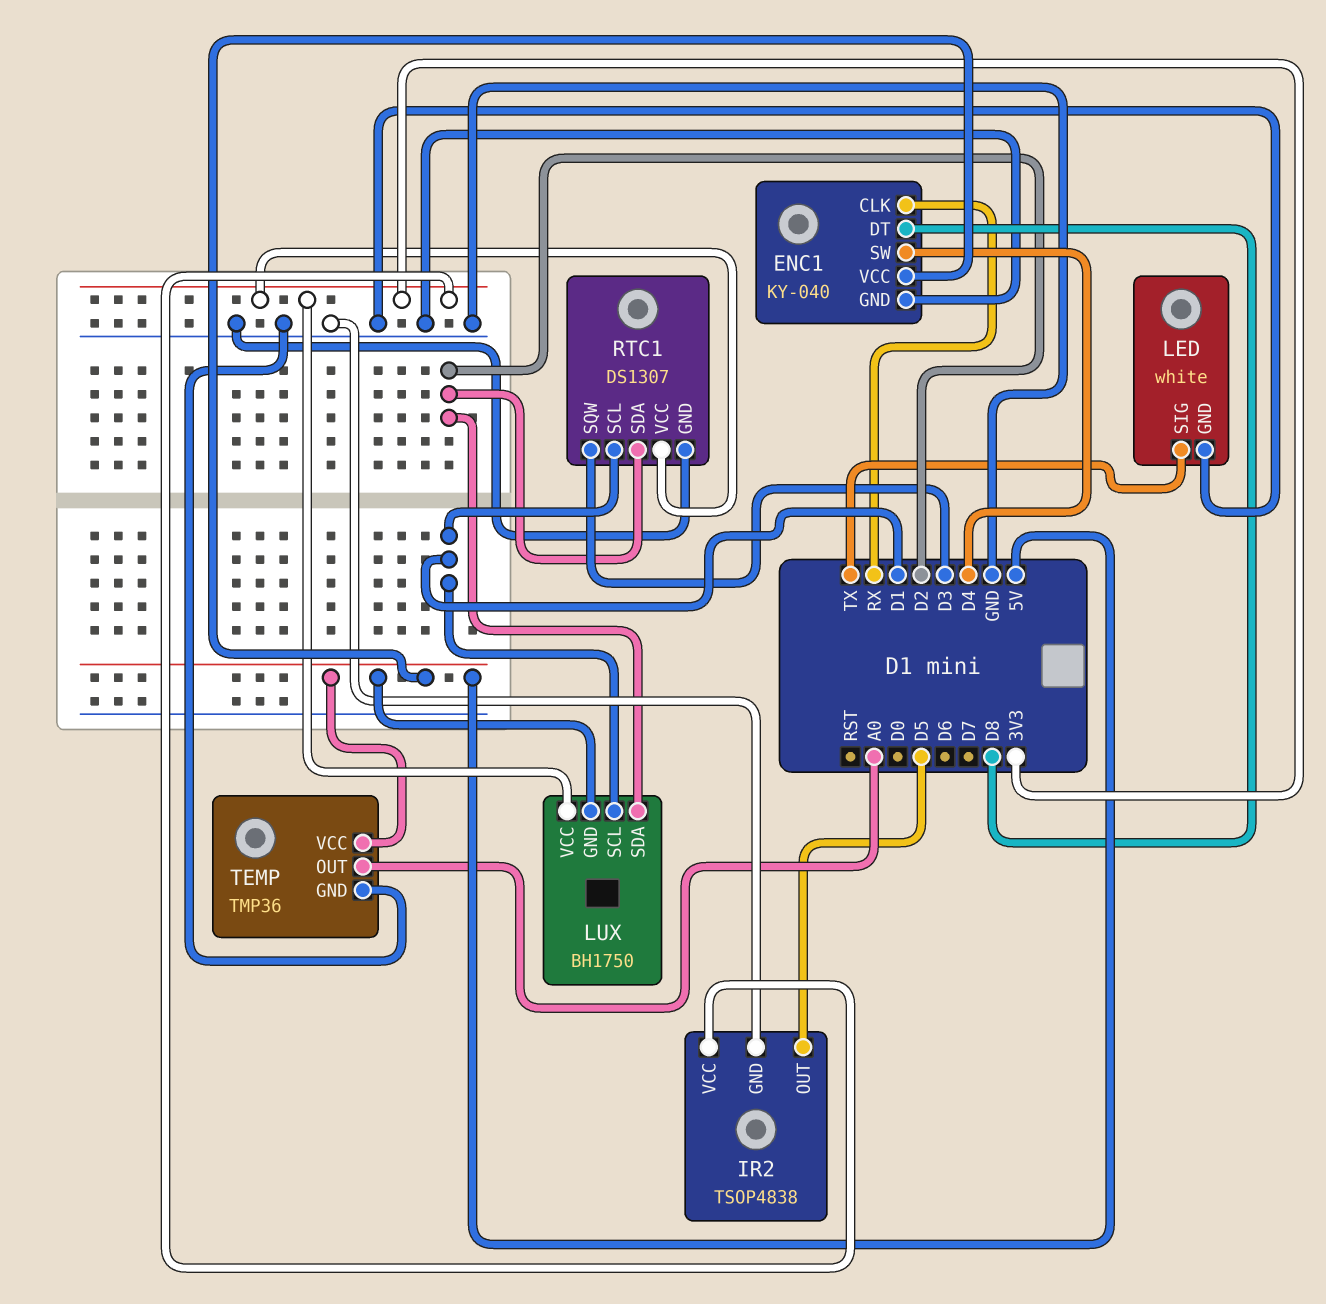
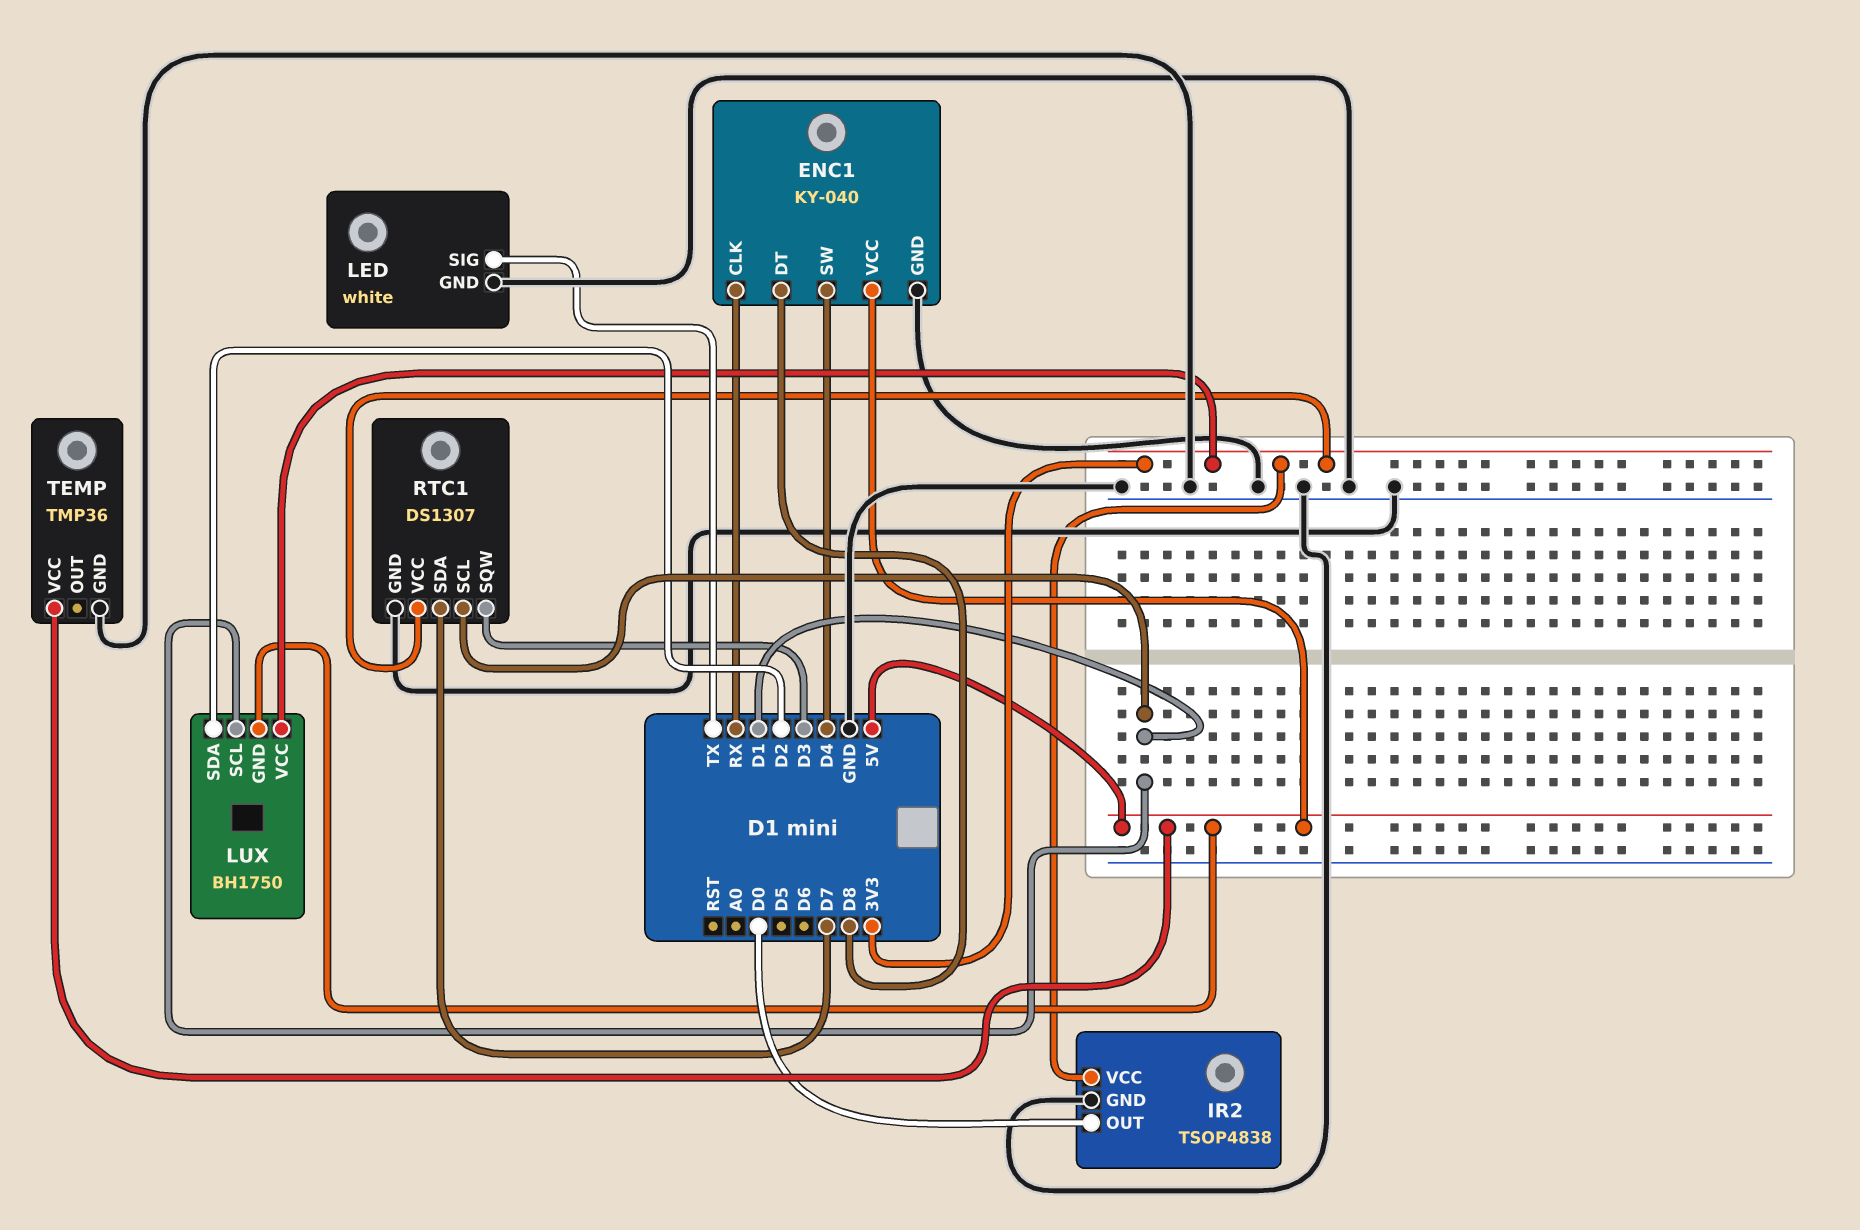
IR2 pin OUT: D5 -> D0
RTC1 pin SDA: D2 -> D7
TEMP pin OUT: A0 -> none

